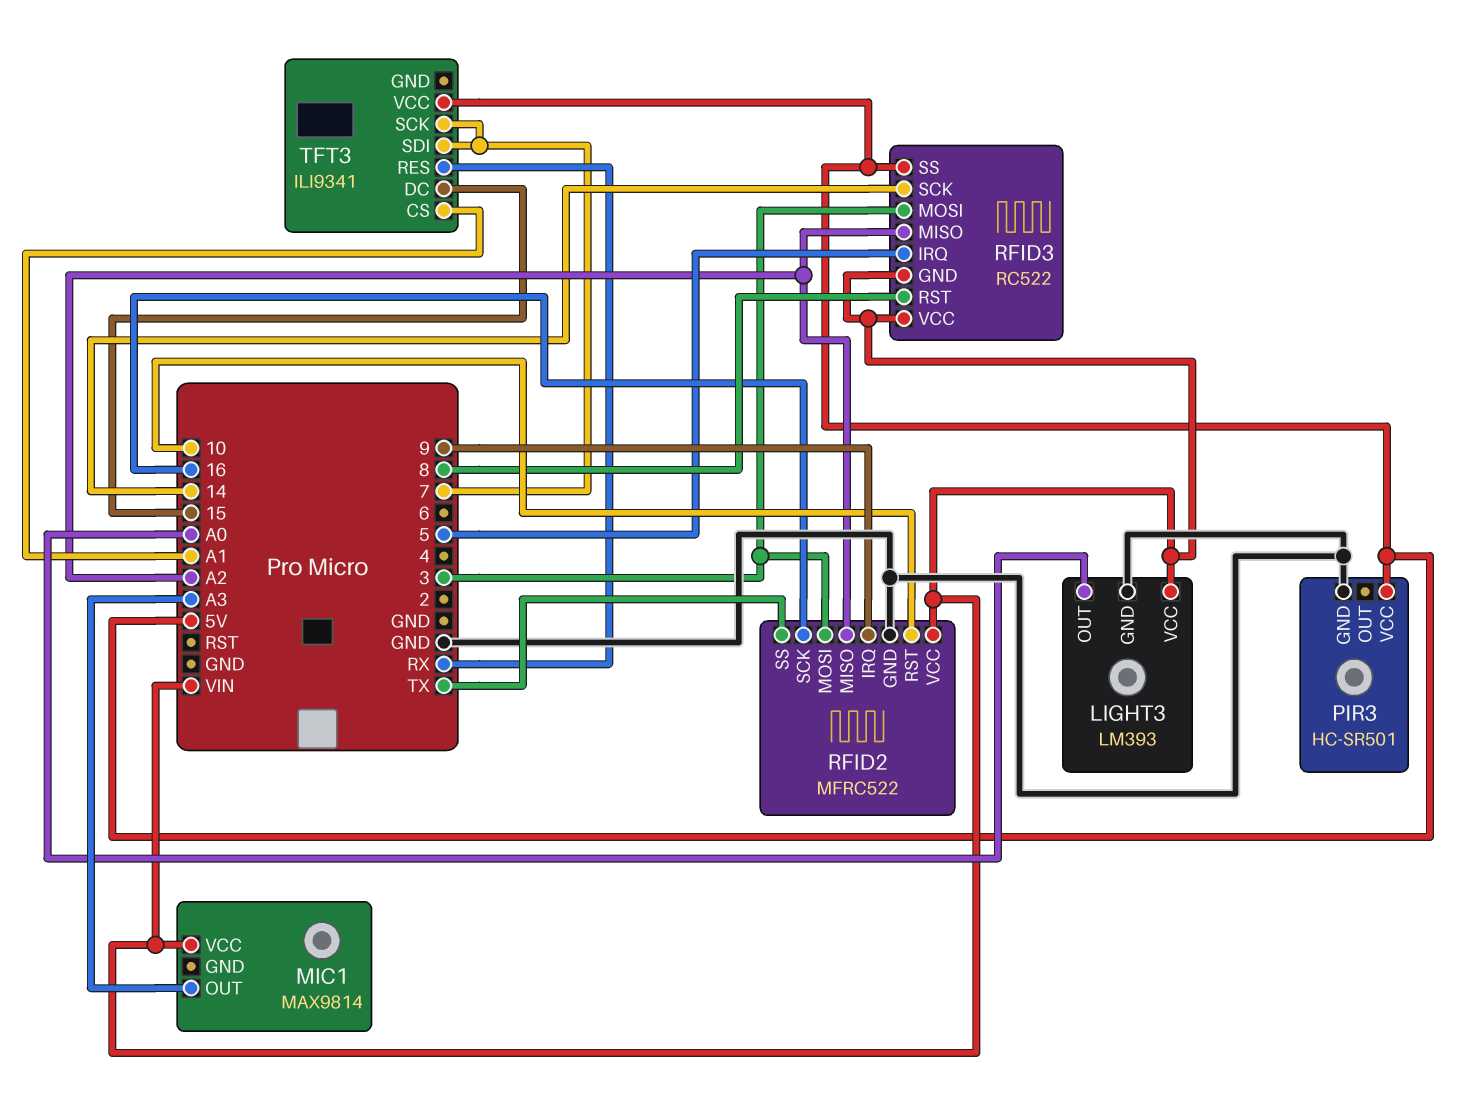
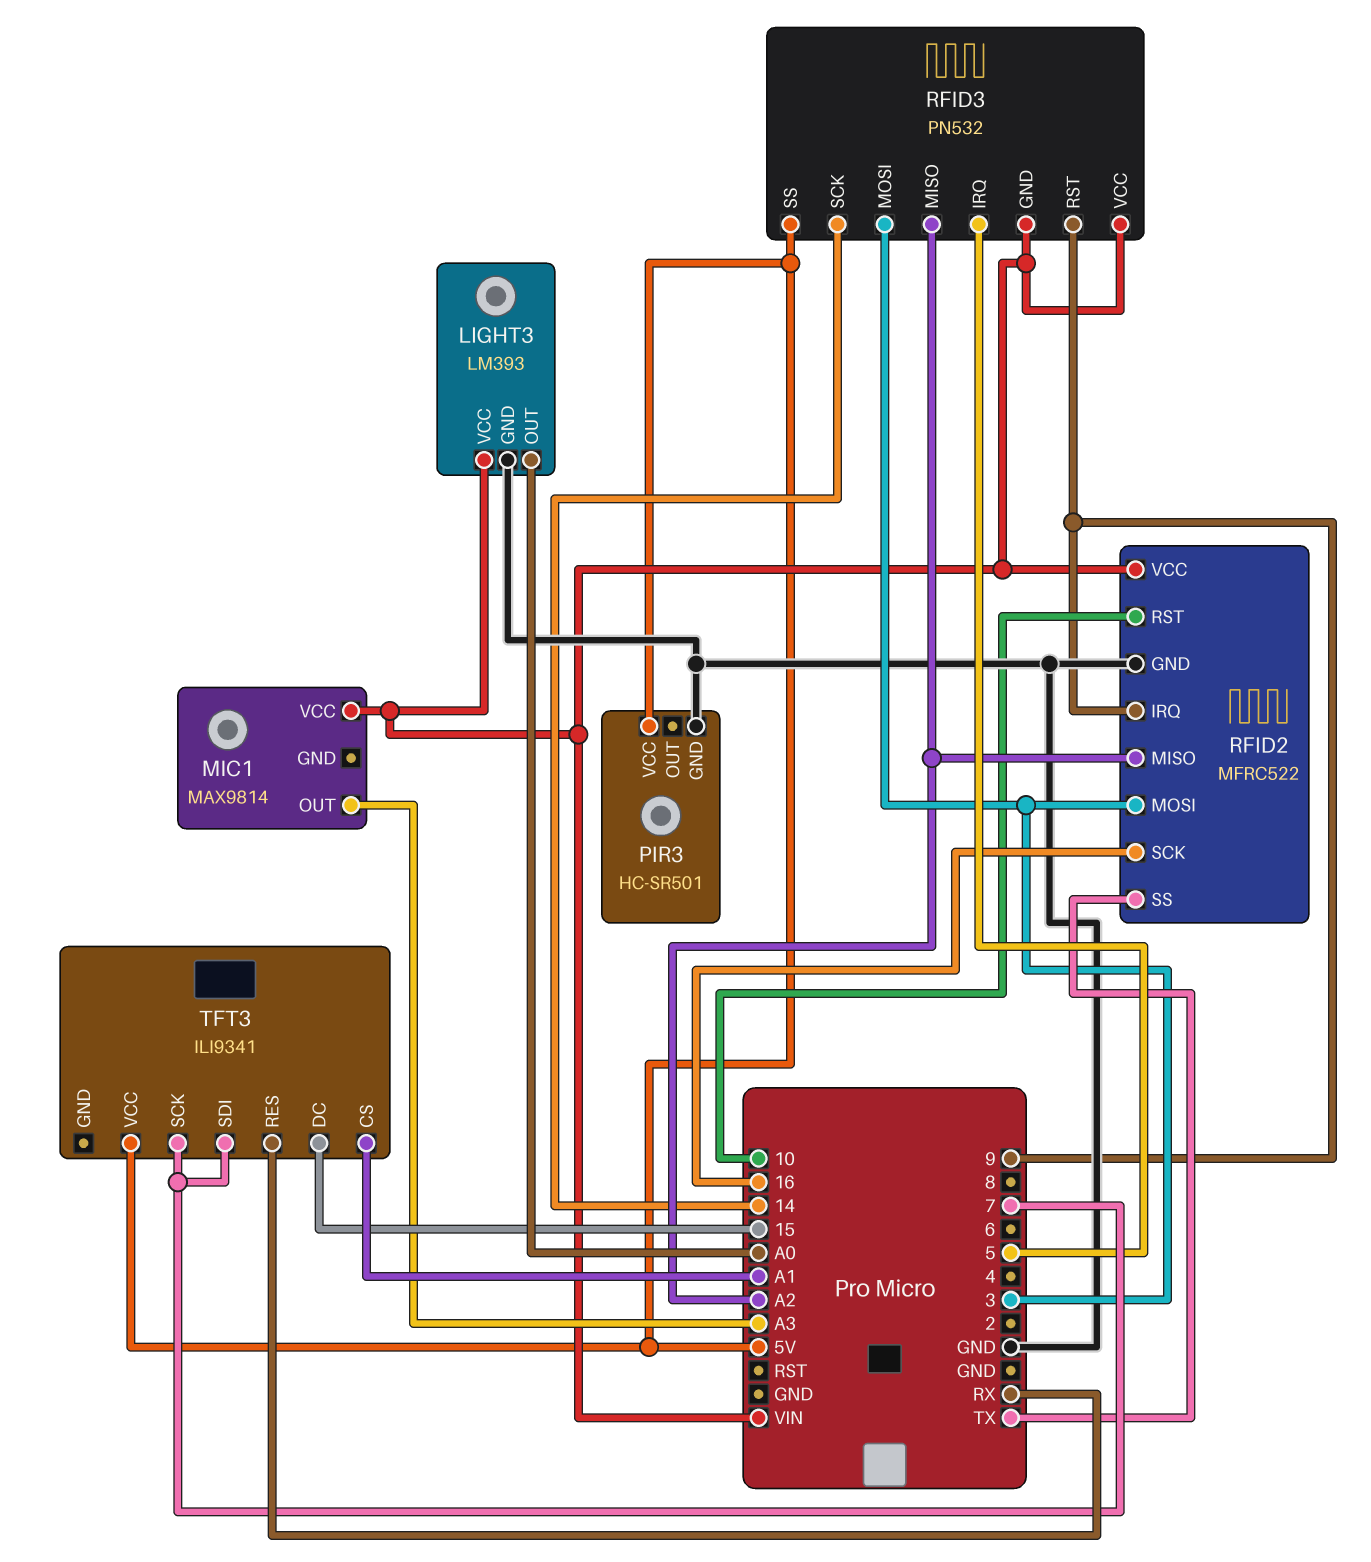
RFID3: RC522 -> PN532
RFID3 pin RST: 8 -> 9

